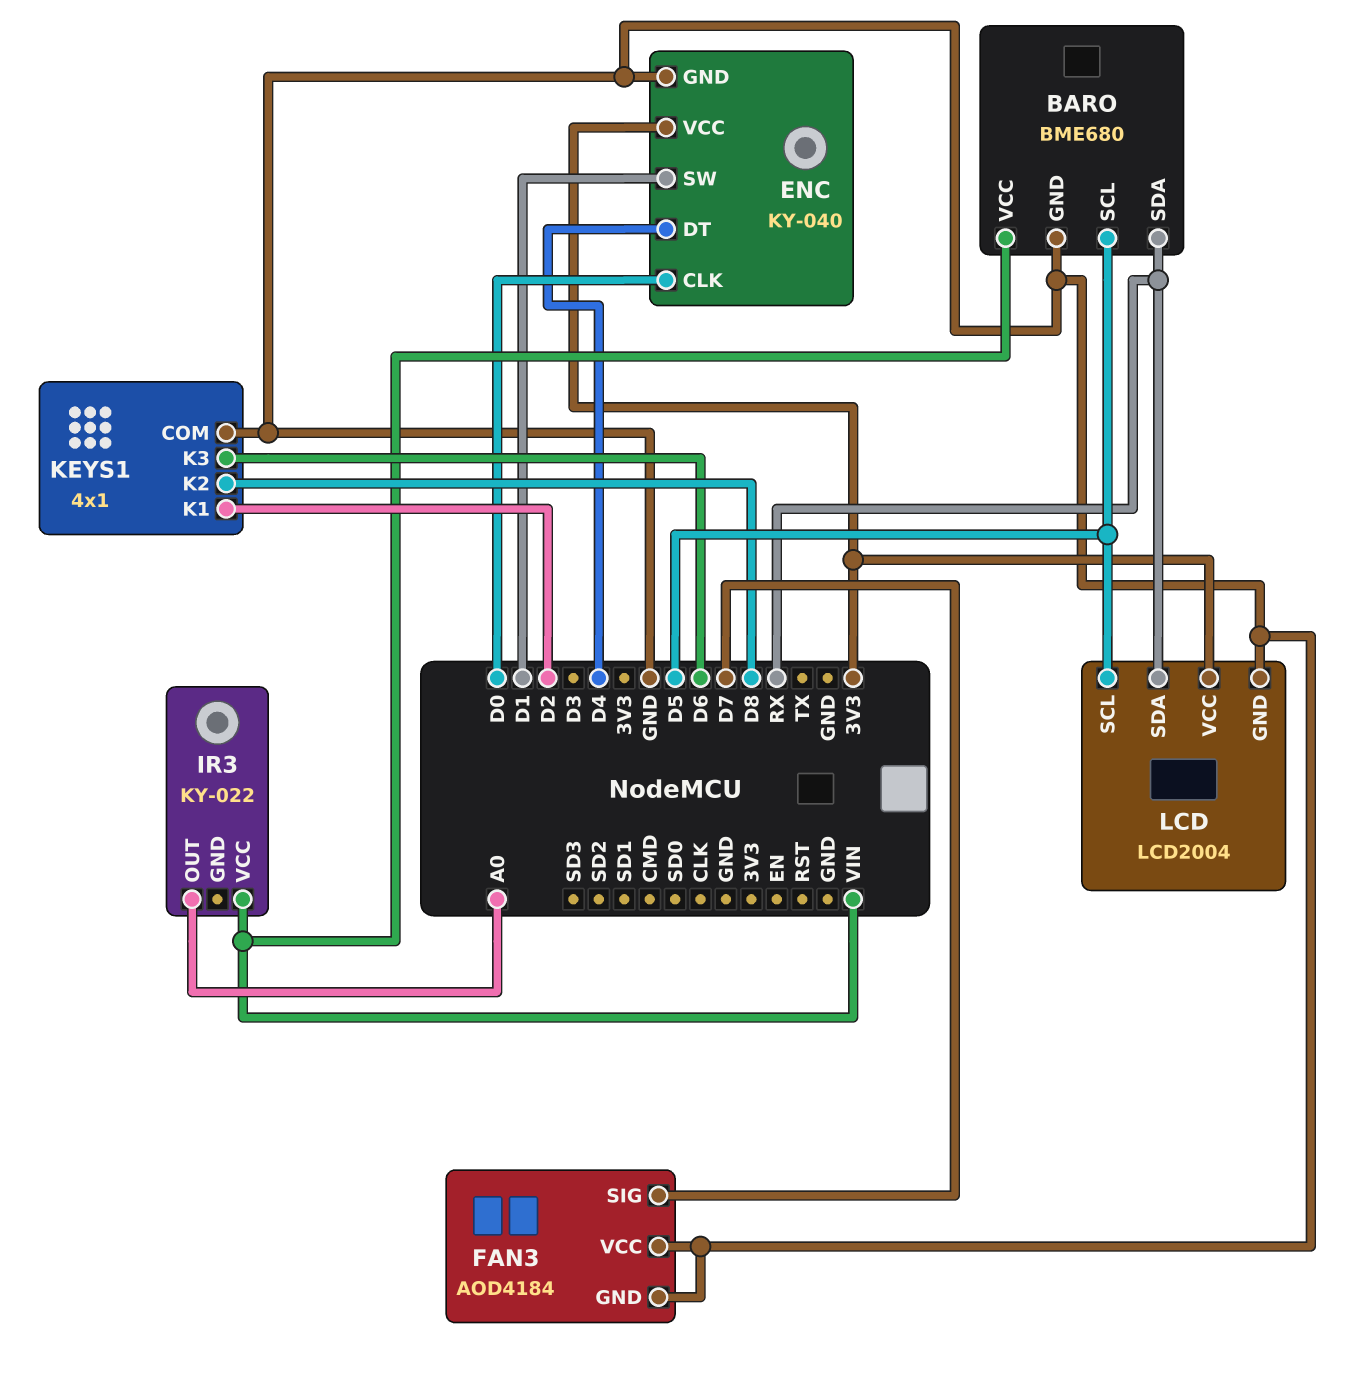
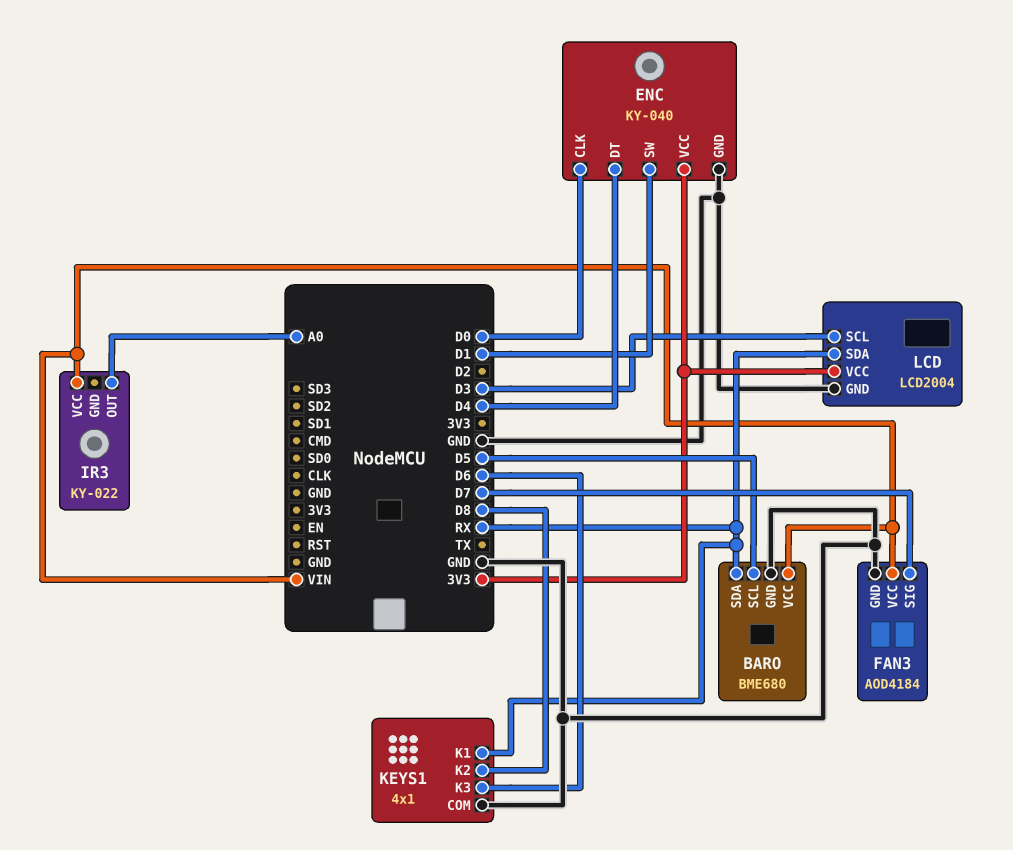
FAN3 pin VCC: GND -> VIN
KEYS1 pin K1: D2 -> RX
LCD pin SCL: D5 -> D3

